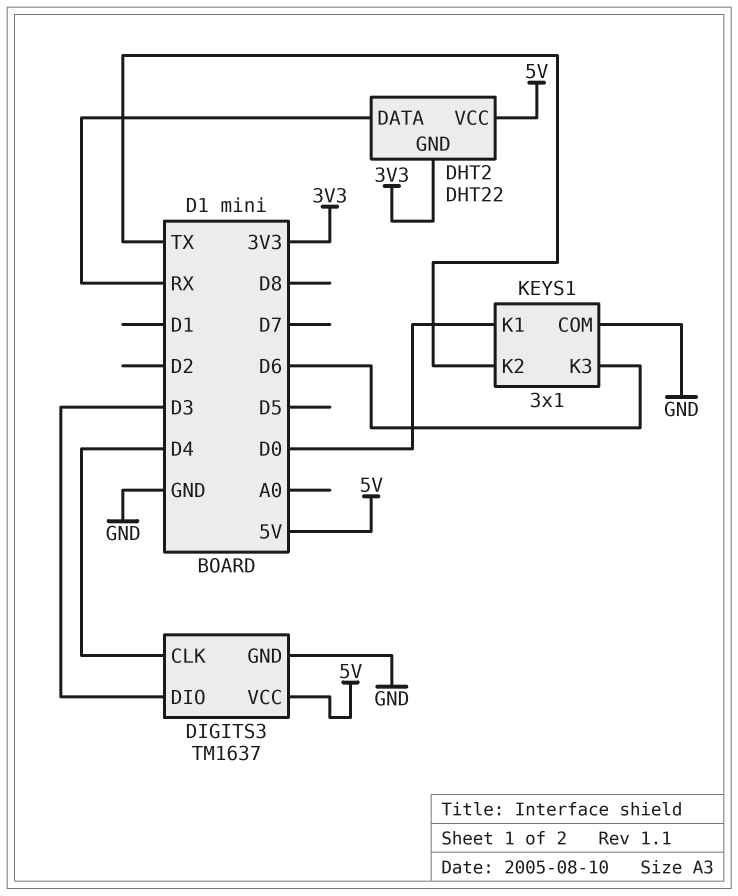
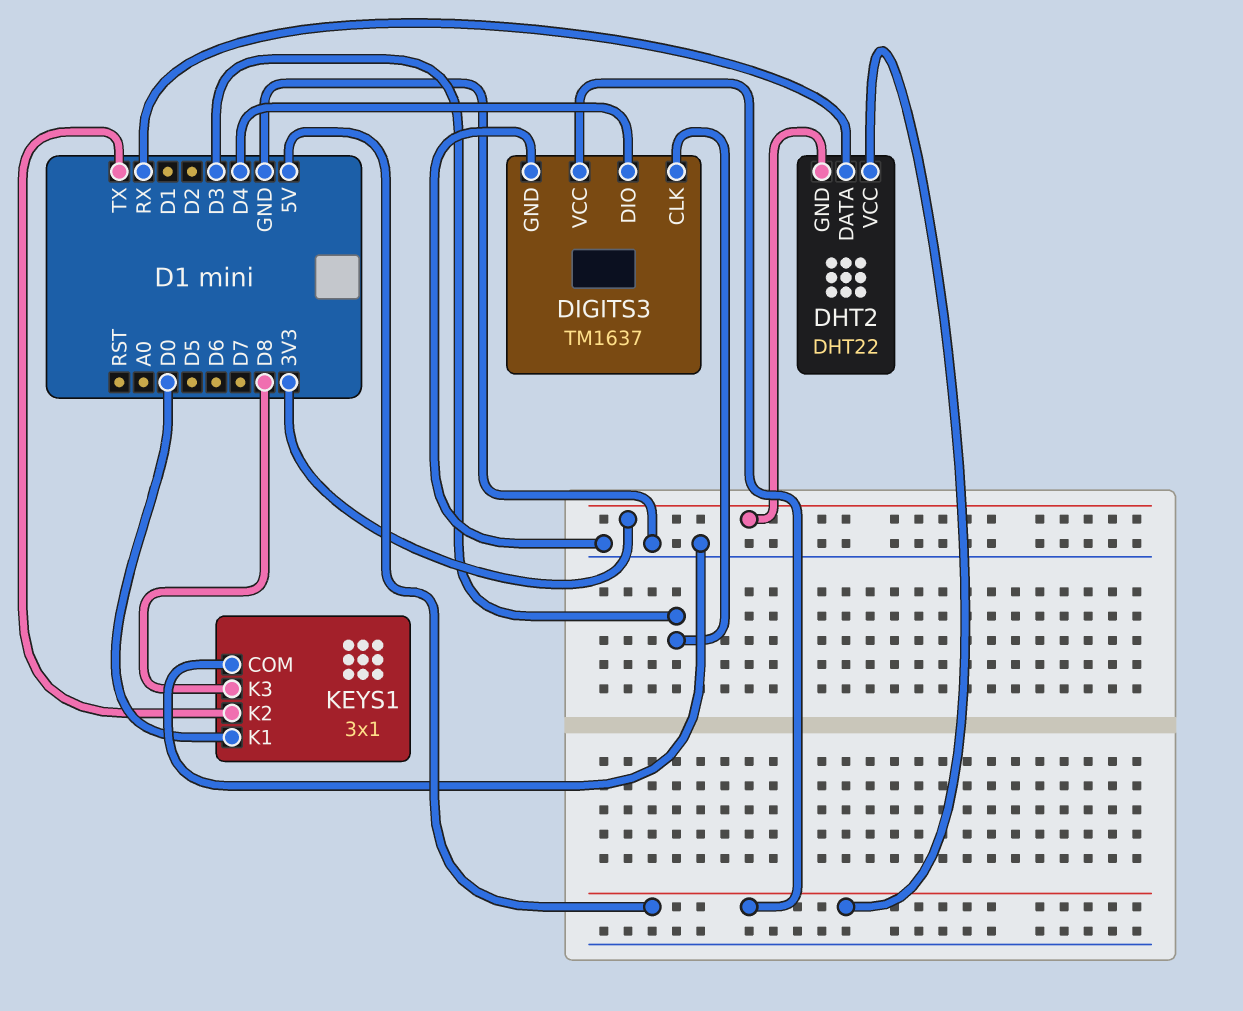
DIGITS3 pin CLK: D4 -> D3
DIGITS3 pin DIO: D3 -> D4
KEYS1 pin K3: D6 -> D8

